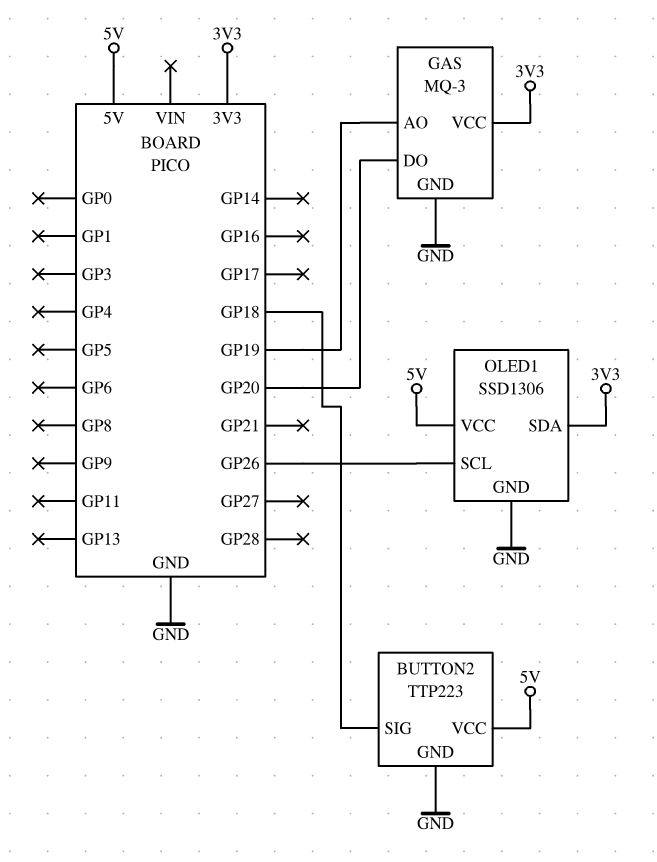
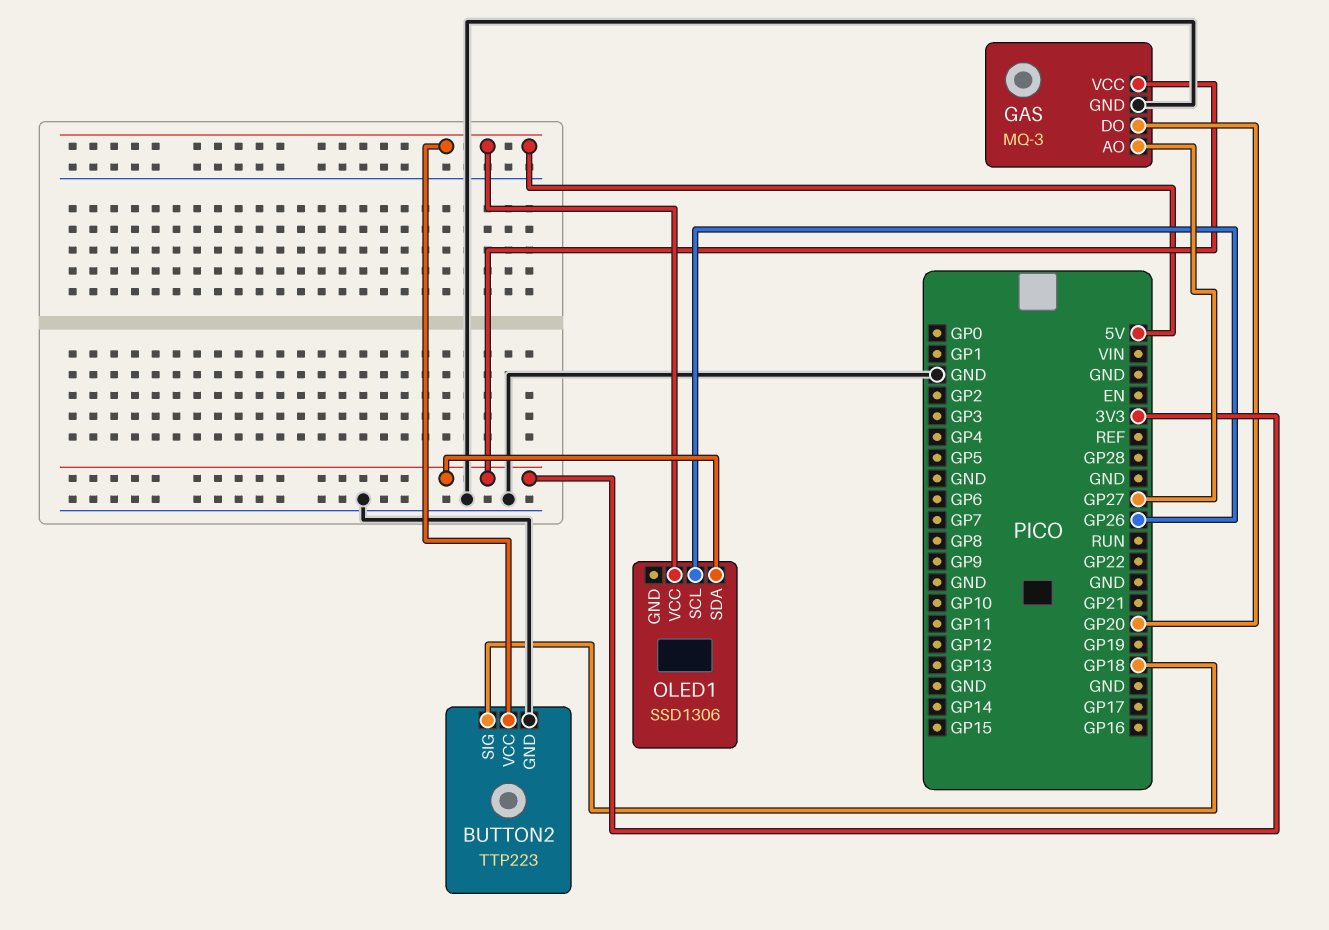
GAS pin AO: GP19 -> GP27
OLED1 pin GND: GND -> none

